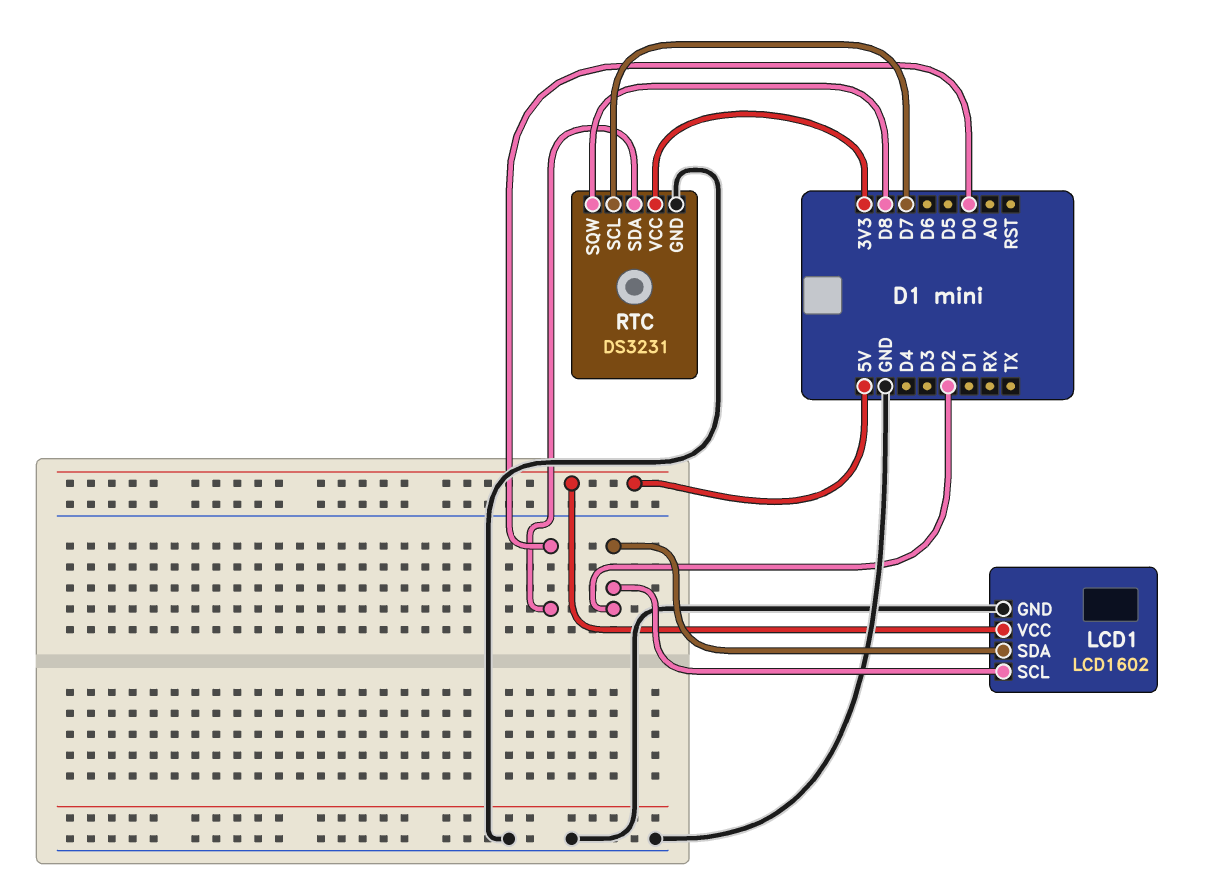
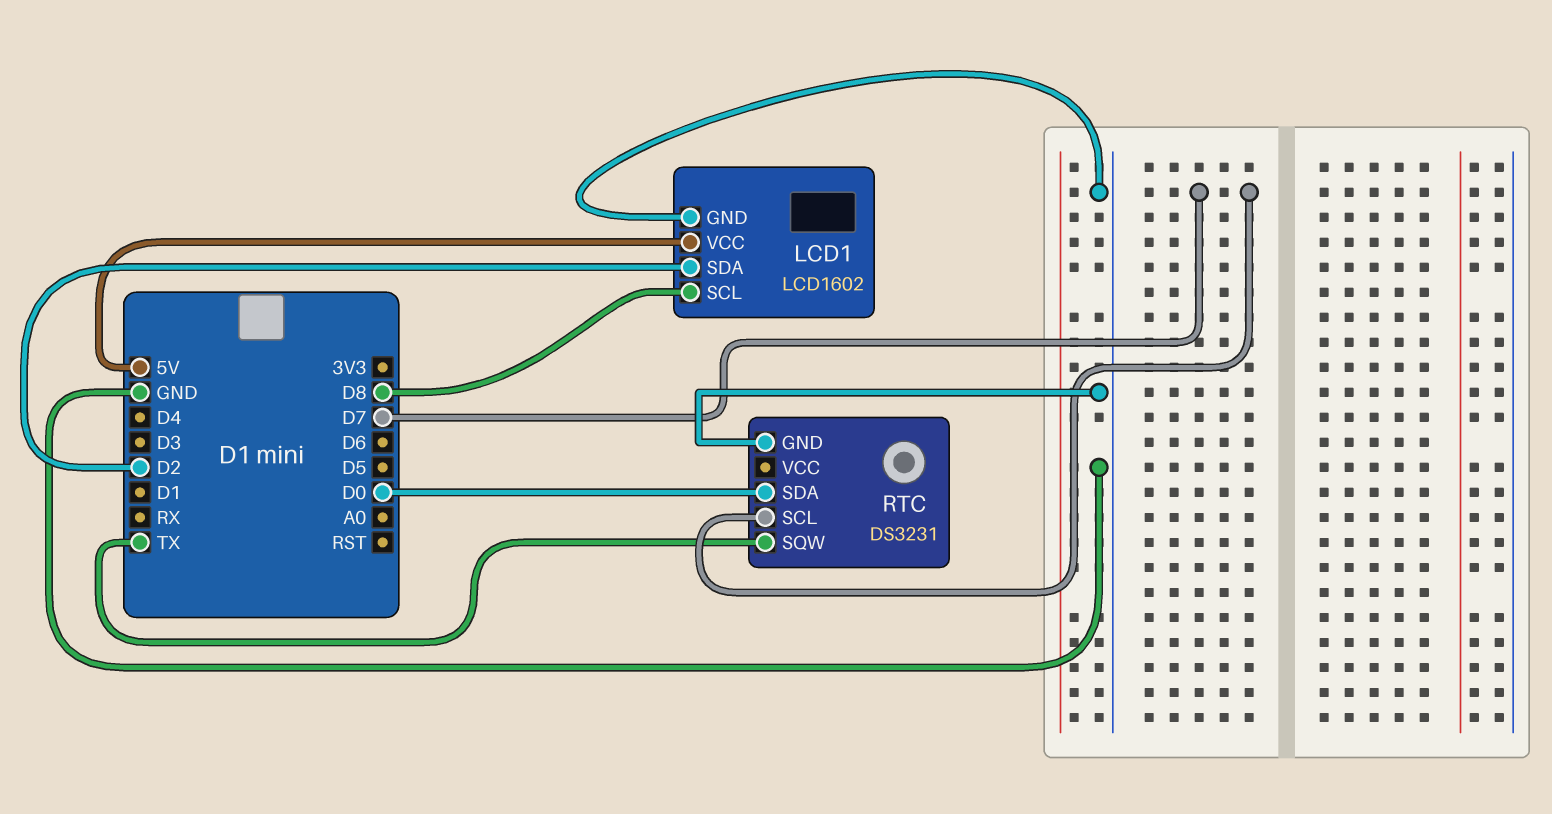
LCD1 pin SCL: D2 -> D8
RTC pin SQW: D8 -> TX
RTC pin VCC: 3V3 -> none

